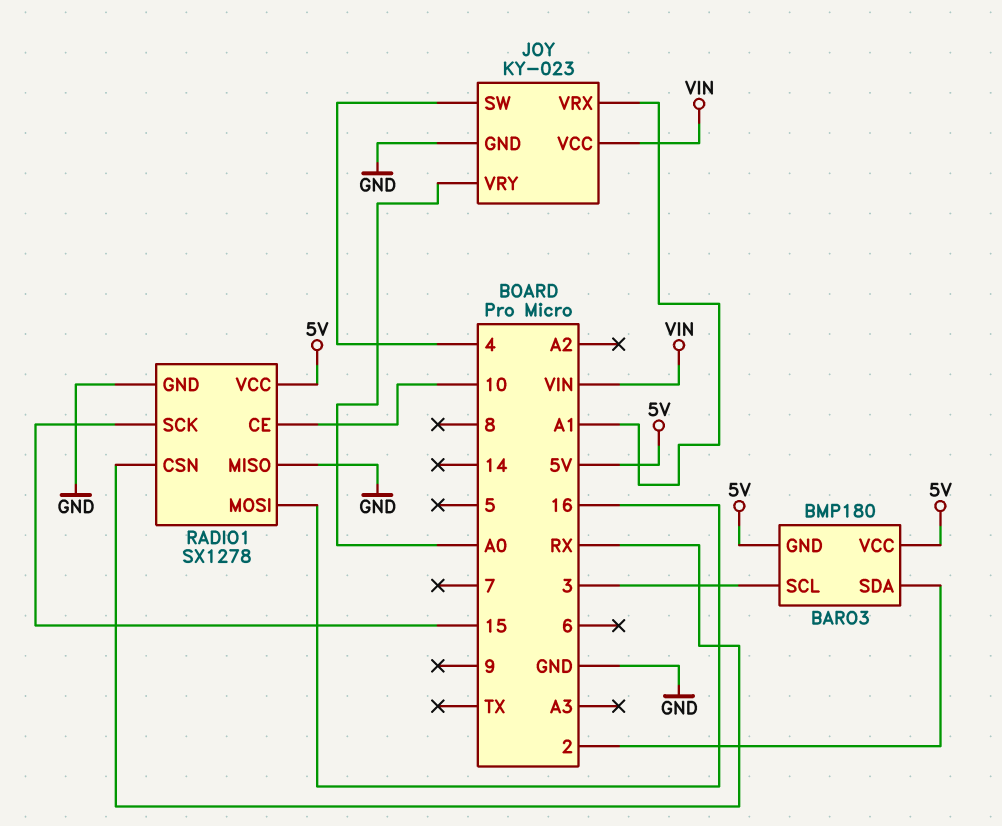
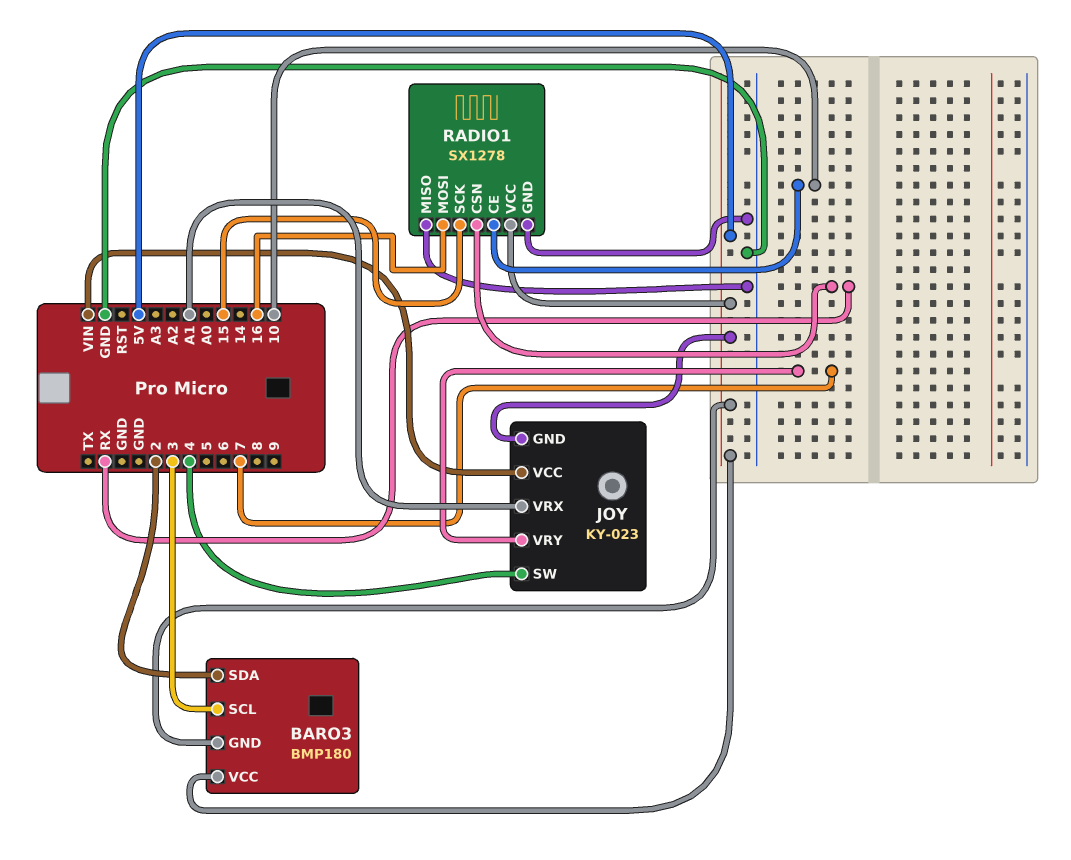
JOY pin GND: GND -> 5V
JOY pin VRY: A0 -> 7

